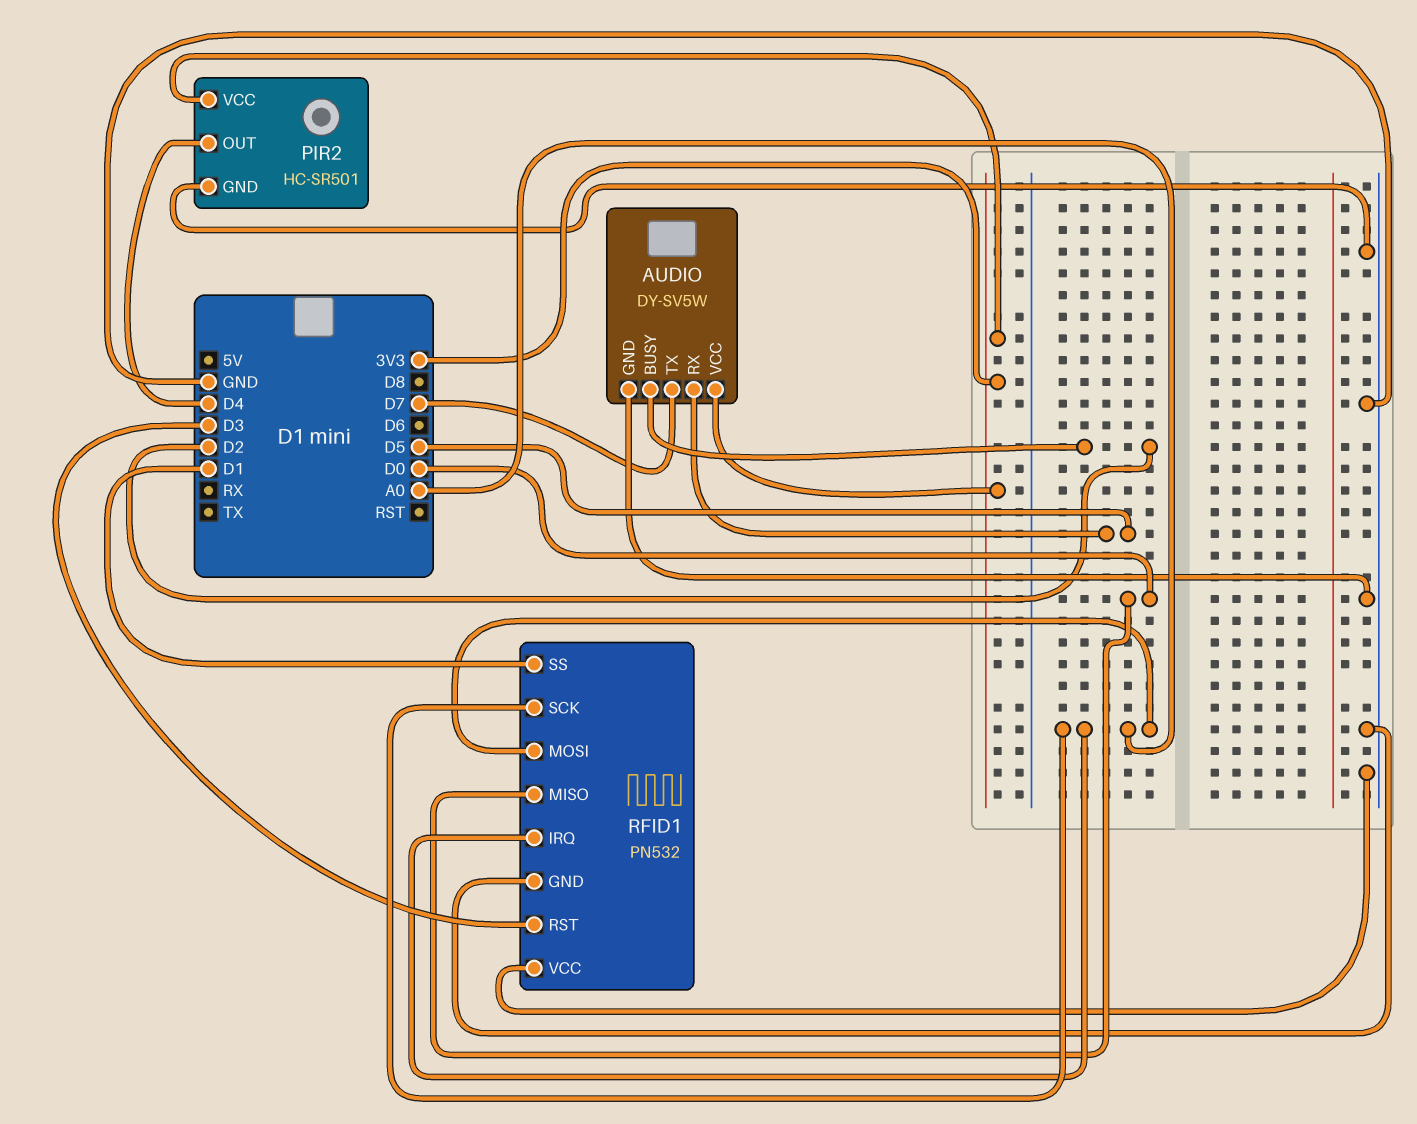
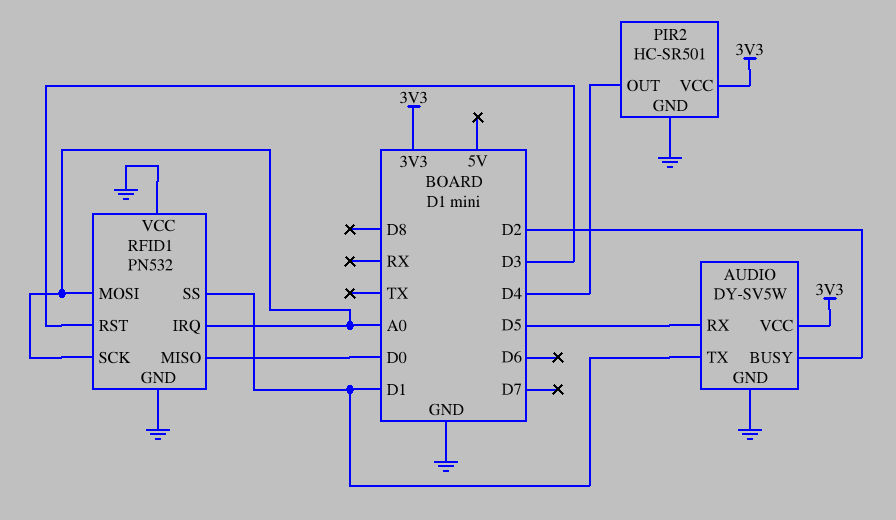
AUDIO pin TX: D7 -> D1

